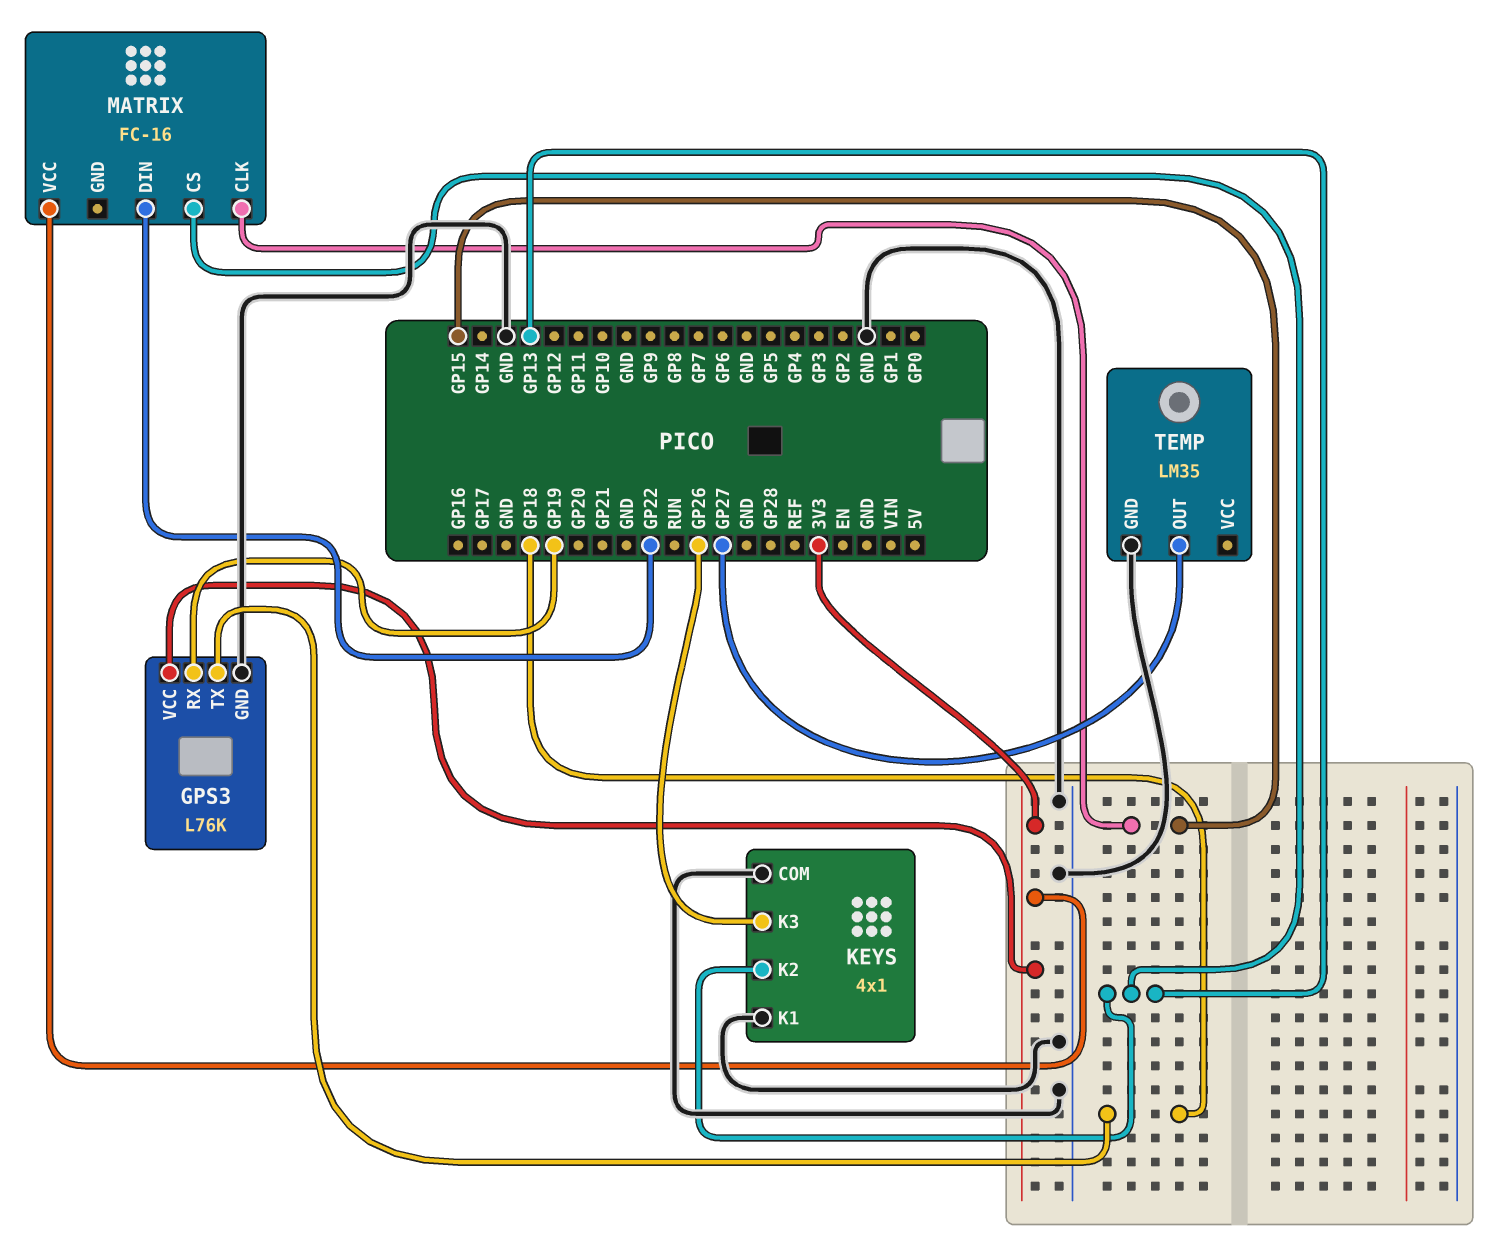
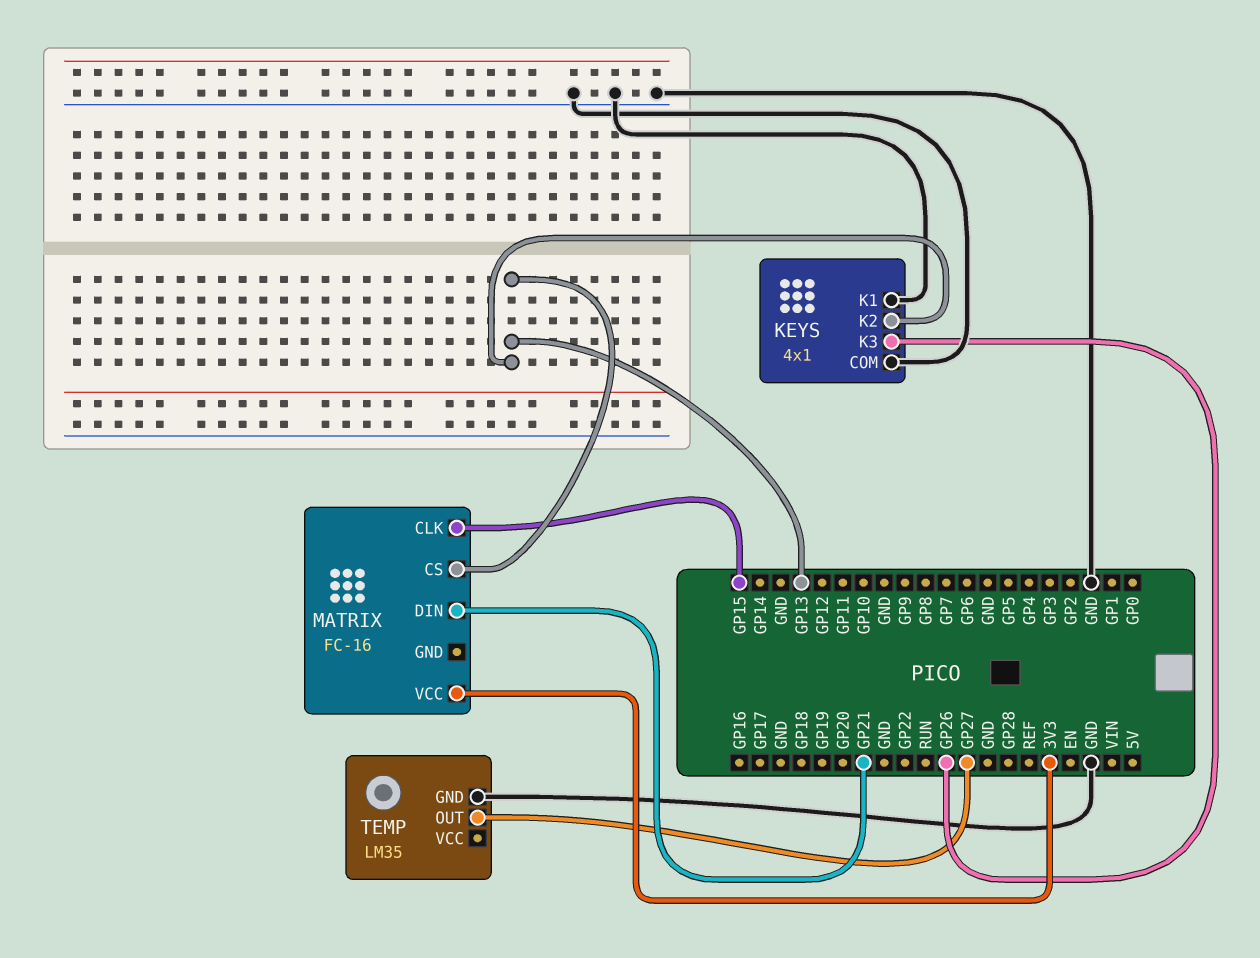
GPS3: L76K -> none
GPS3 pin GND: GND -> none
GPS3 pin RX: GP19 -> none
GPS3 pin TX: GP18 -> none
GPS3 pin VCC: 3V3 -> none
MATRIX pin DIN: GP22 -> GP21

